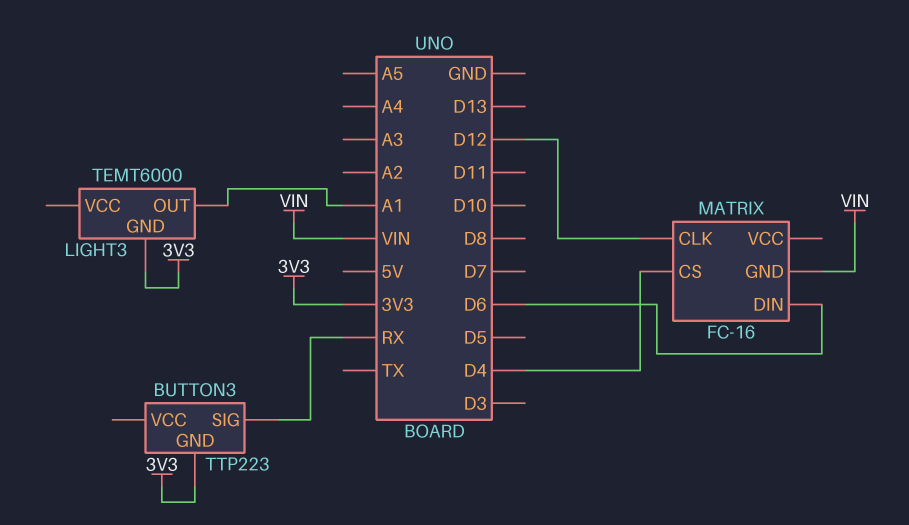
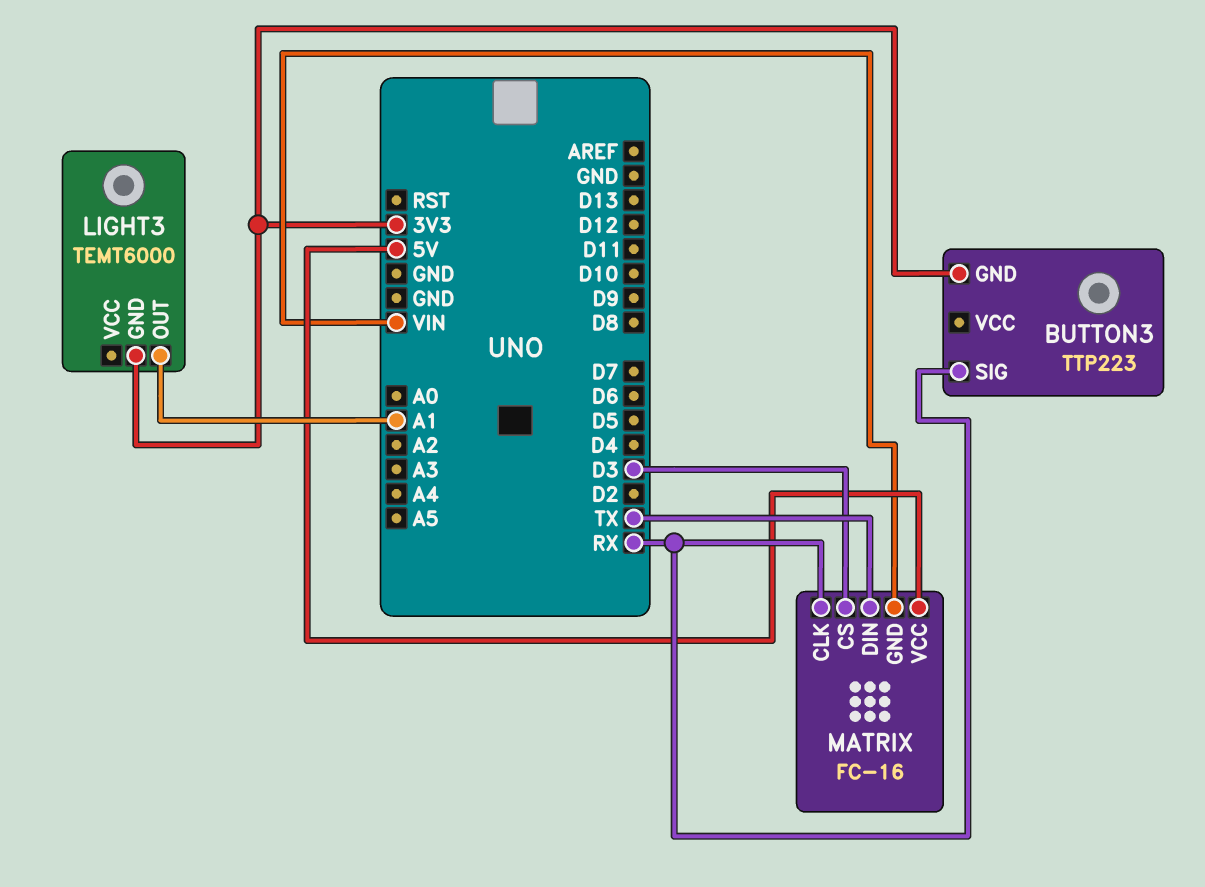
MATRIX pin CLK: D12 -> RX
MATRIX pin CS: D4 -> D3
MATRIX pin DIN: D6 -> TX
MATRIX pin VCC: none -> 5V

